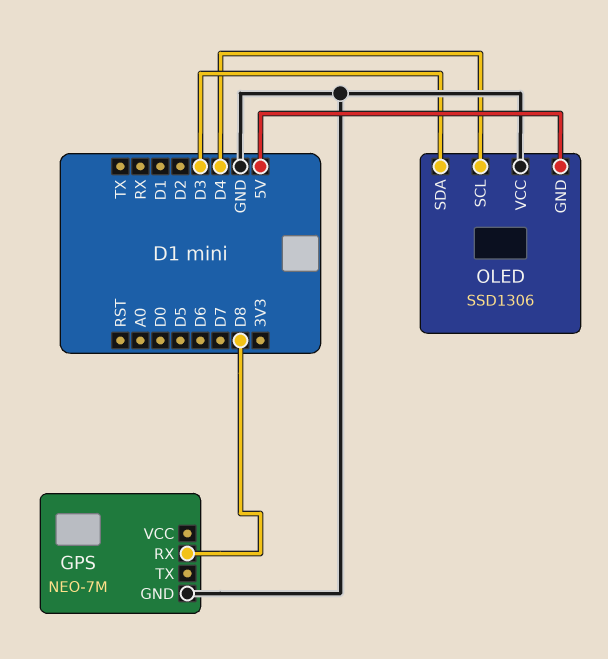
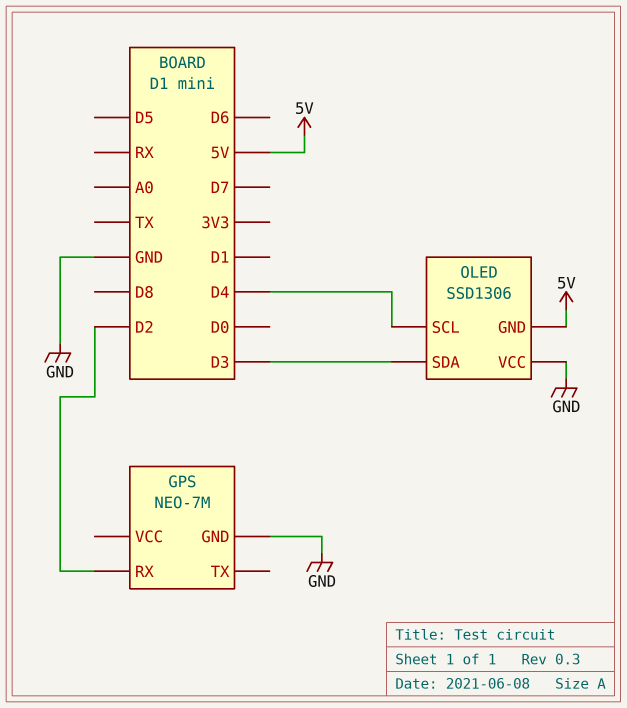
GPS pin RX: D8 -> D2

